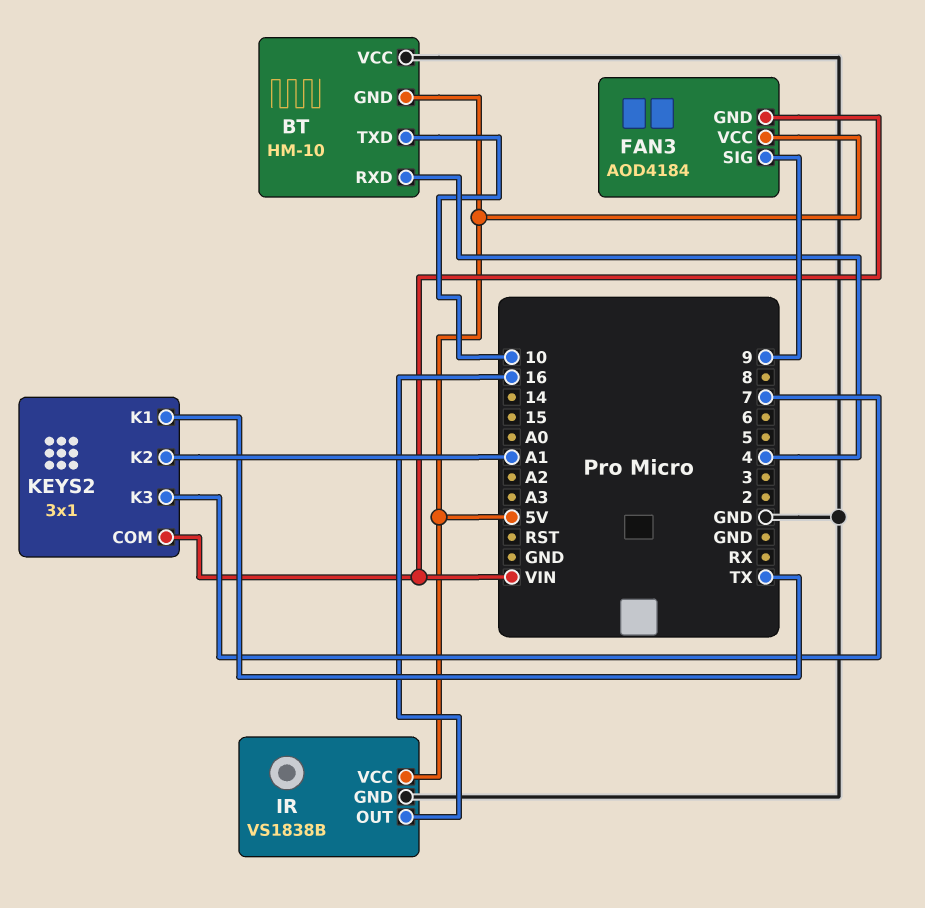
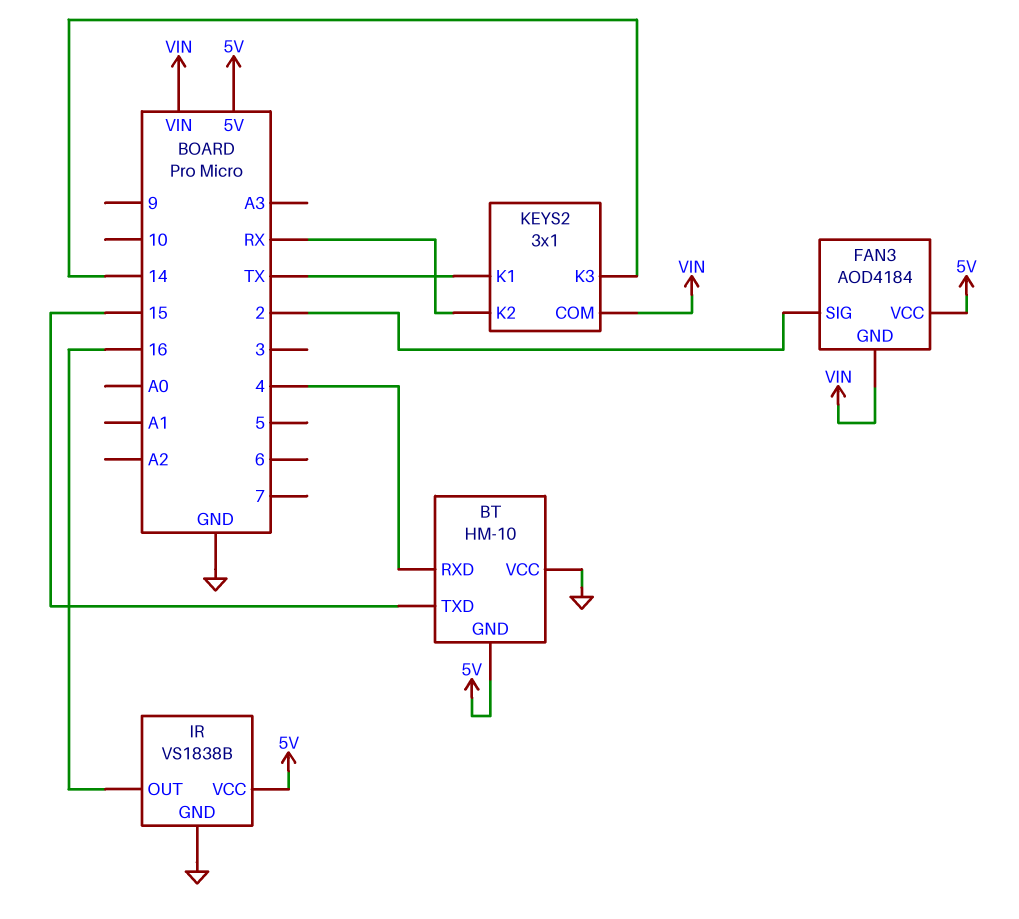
BT pin TXD: 10 -> 15
FAN3 pin SIG: 9 -> 2
KEYS2 pin K2: A1 -> RX
KEYS2 pin K3: 7 -> 14

